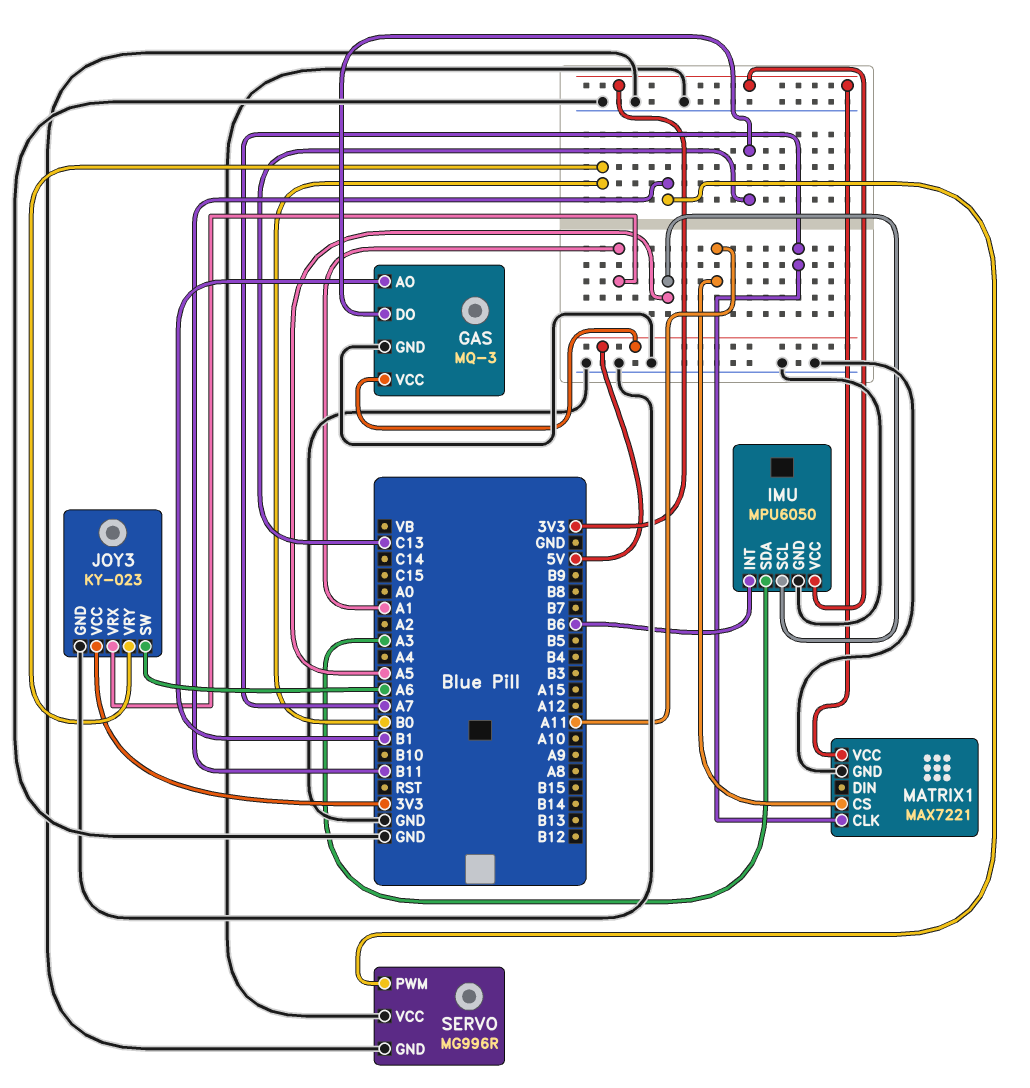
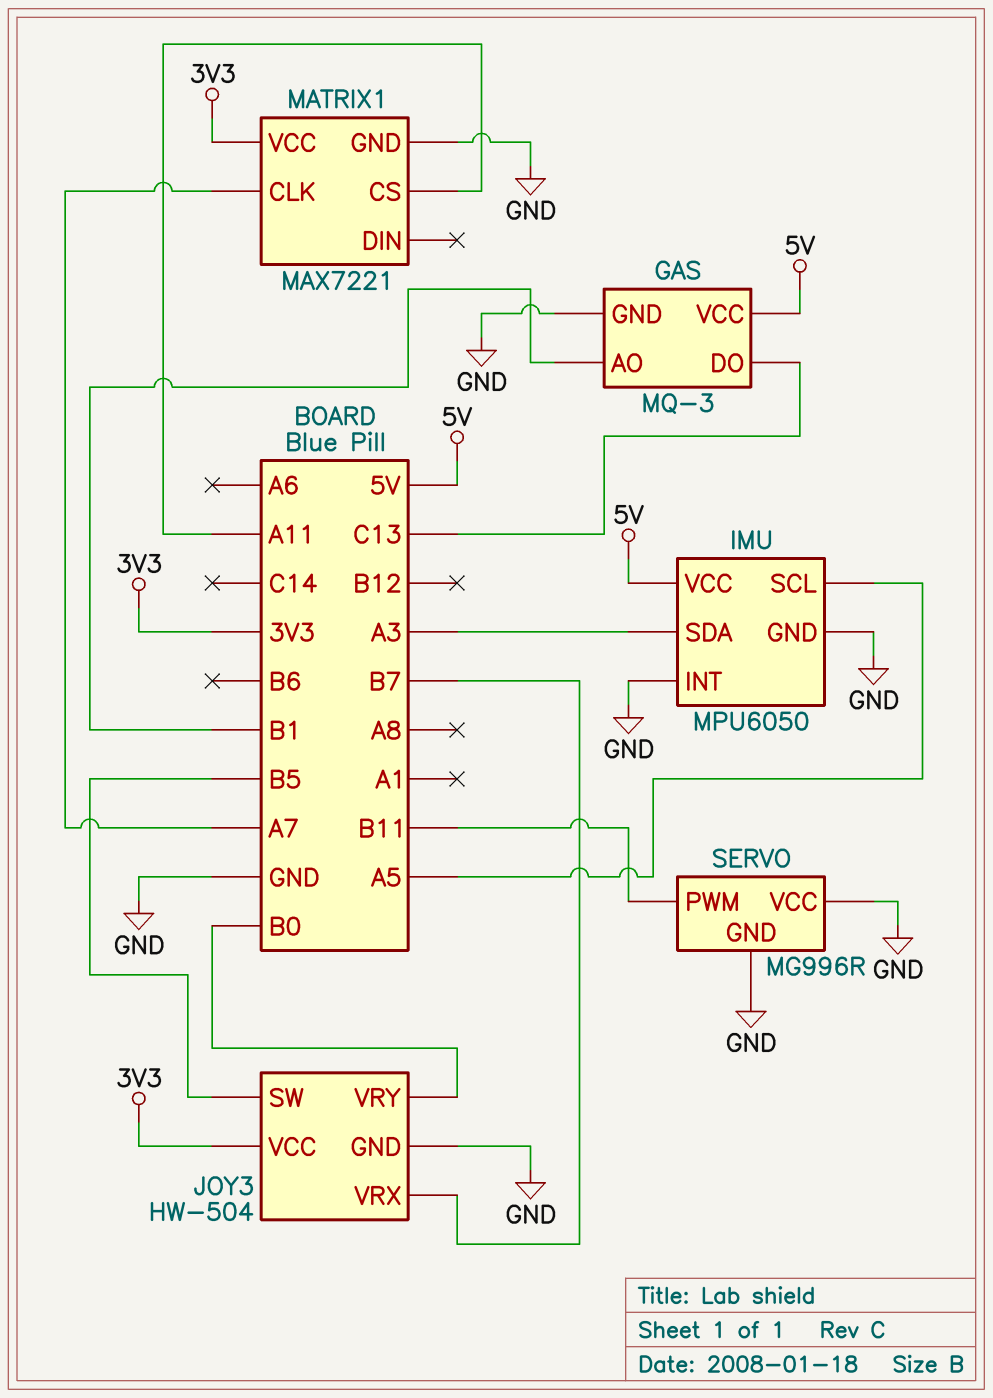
IMU pin INT: B6 -> GND
IMU pin VCC: 3V3 -> 5V
JOY3: KY-023 -> HW-504
JOY3 pin SW: A6 -> B5
JOY3 pin VRX: A1 -> B7

